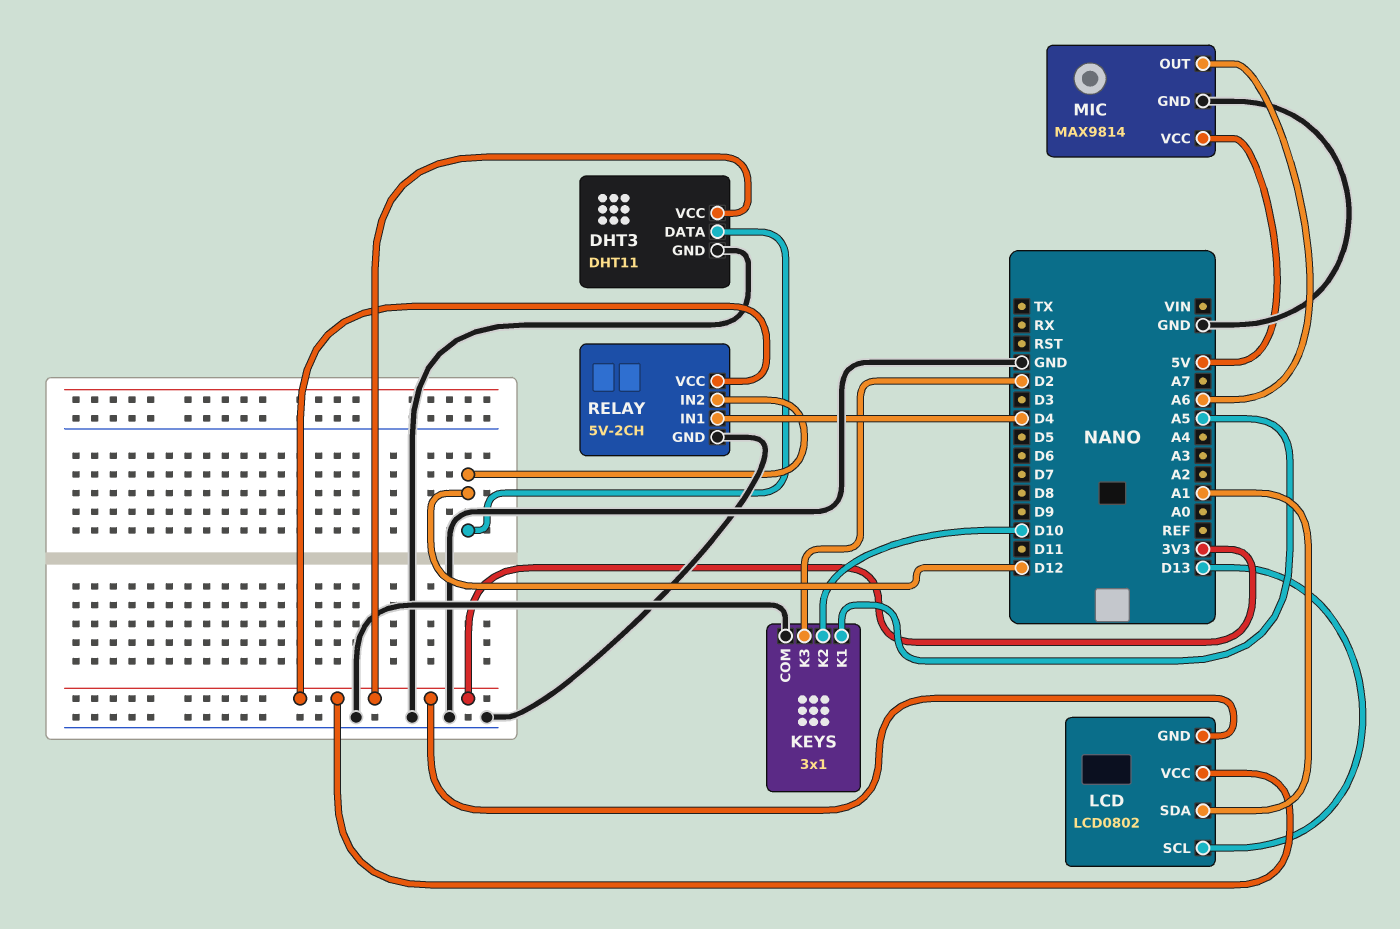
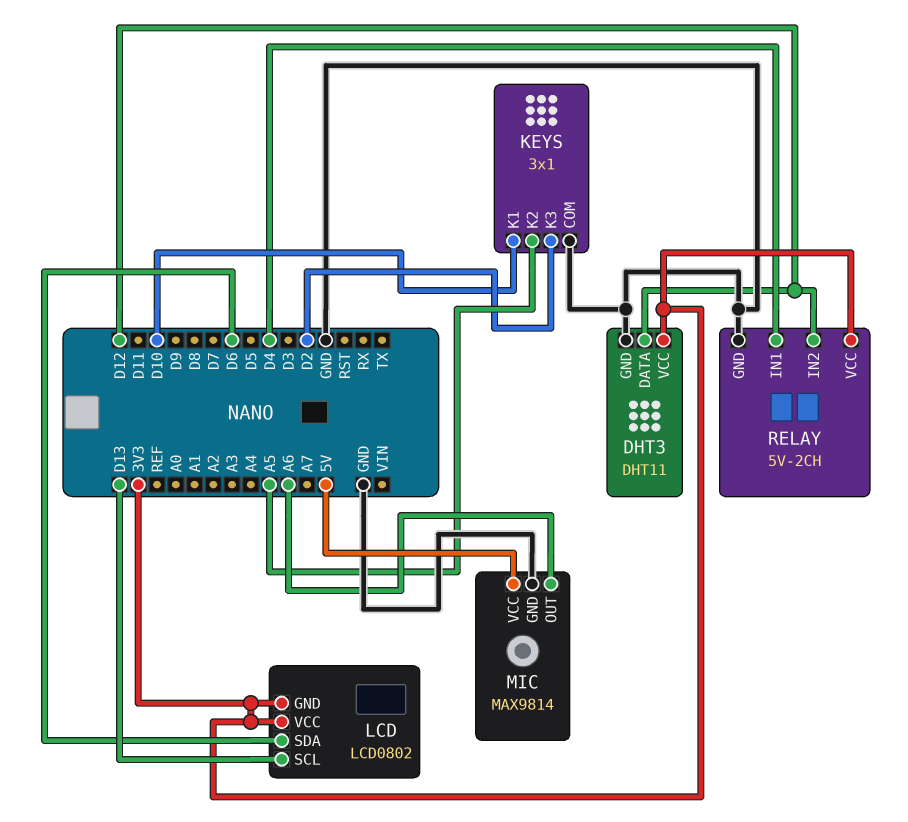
KEYS pin K1: A5 -> D10
KEYS pin K2: D10 -> A5
LCD pin SDA: A1 -> D6

